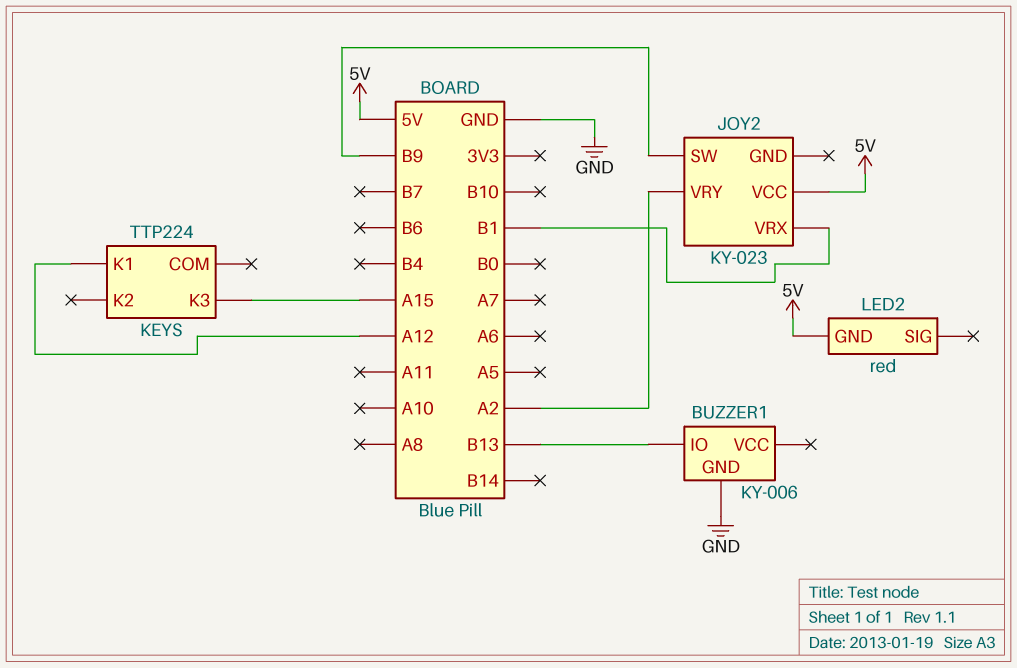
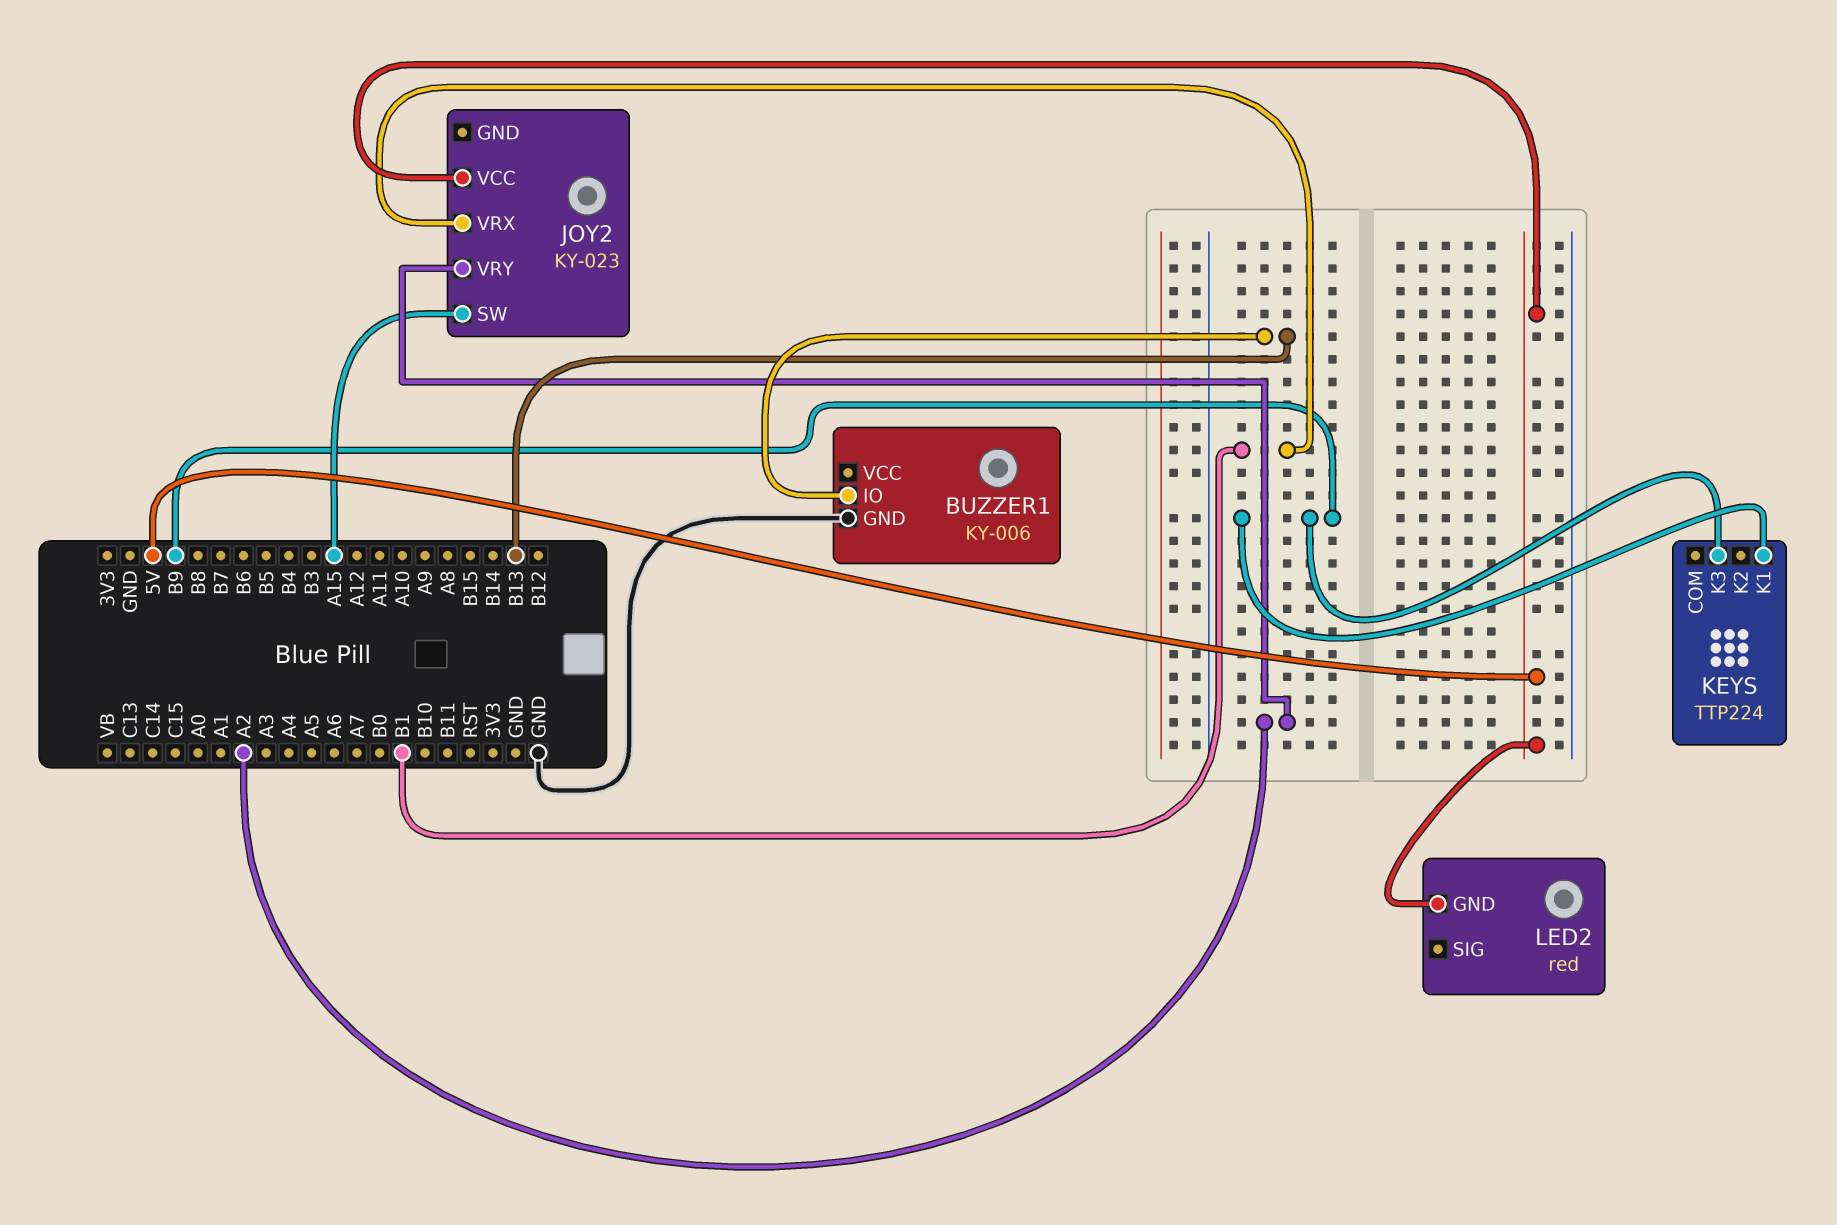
JOY2 pin SW: B9 -> A15
KEYS pin K1: A12 -> B9
KEYS pin K3: A15 -> B9

